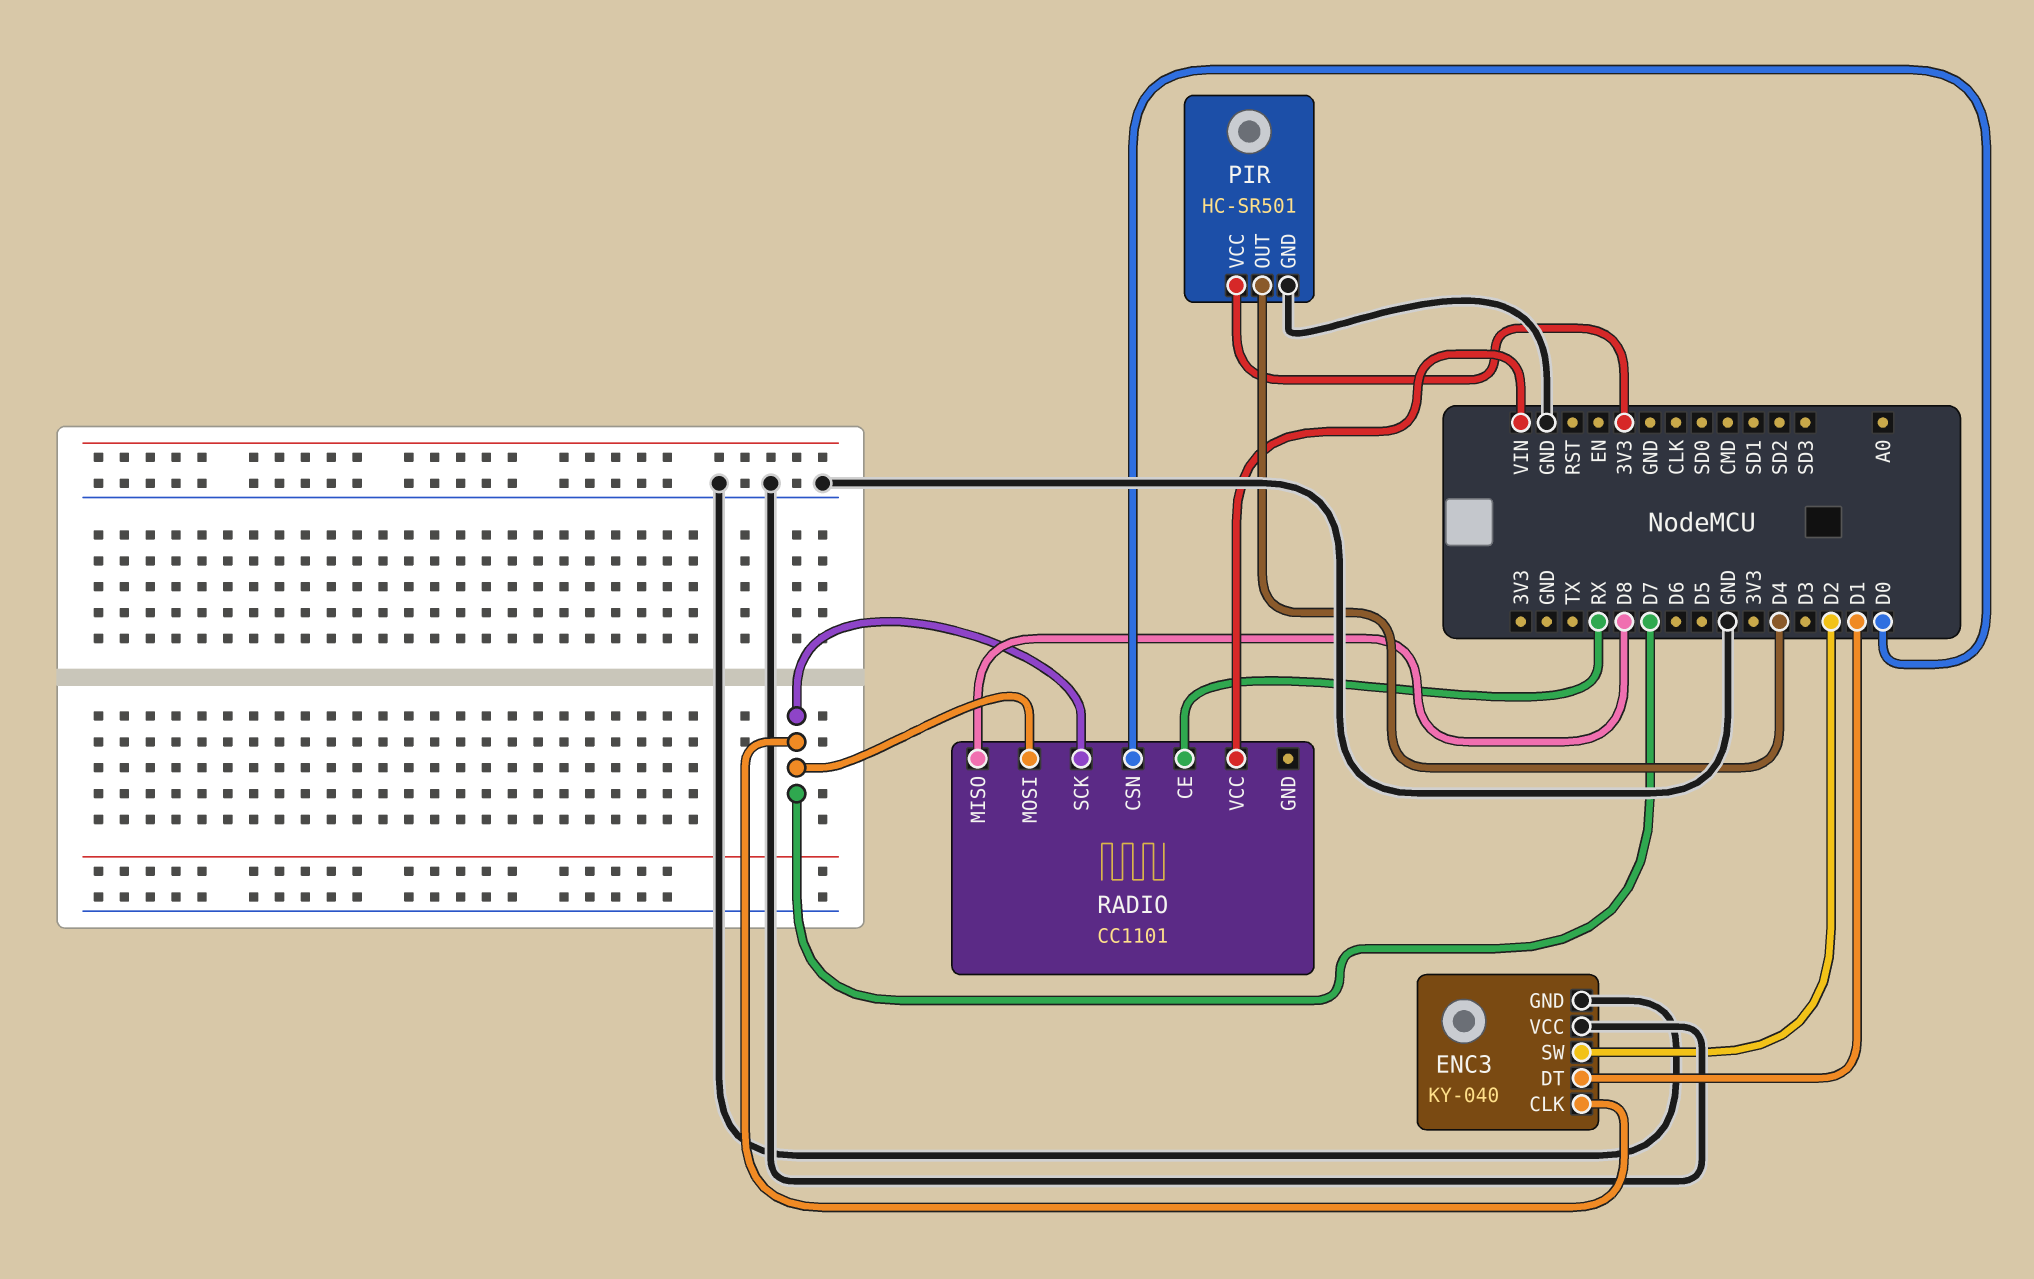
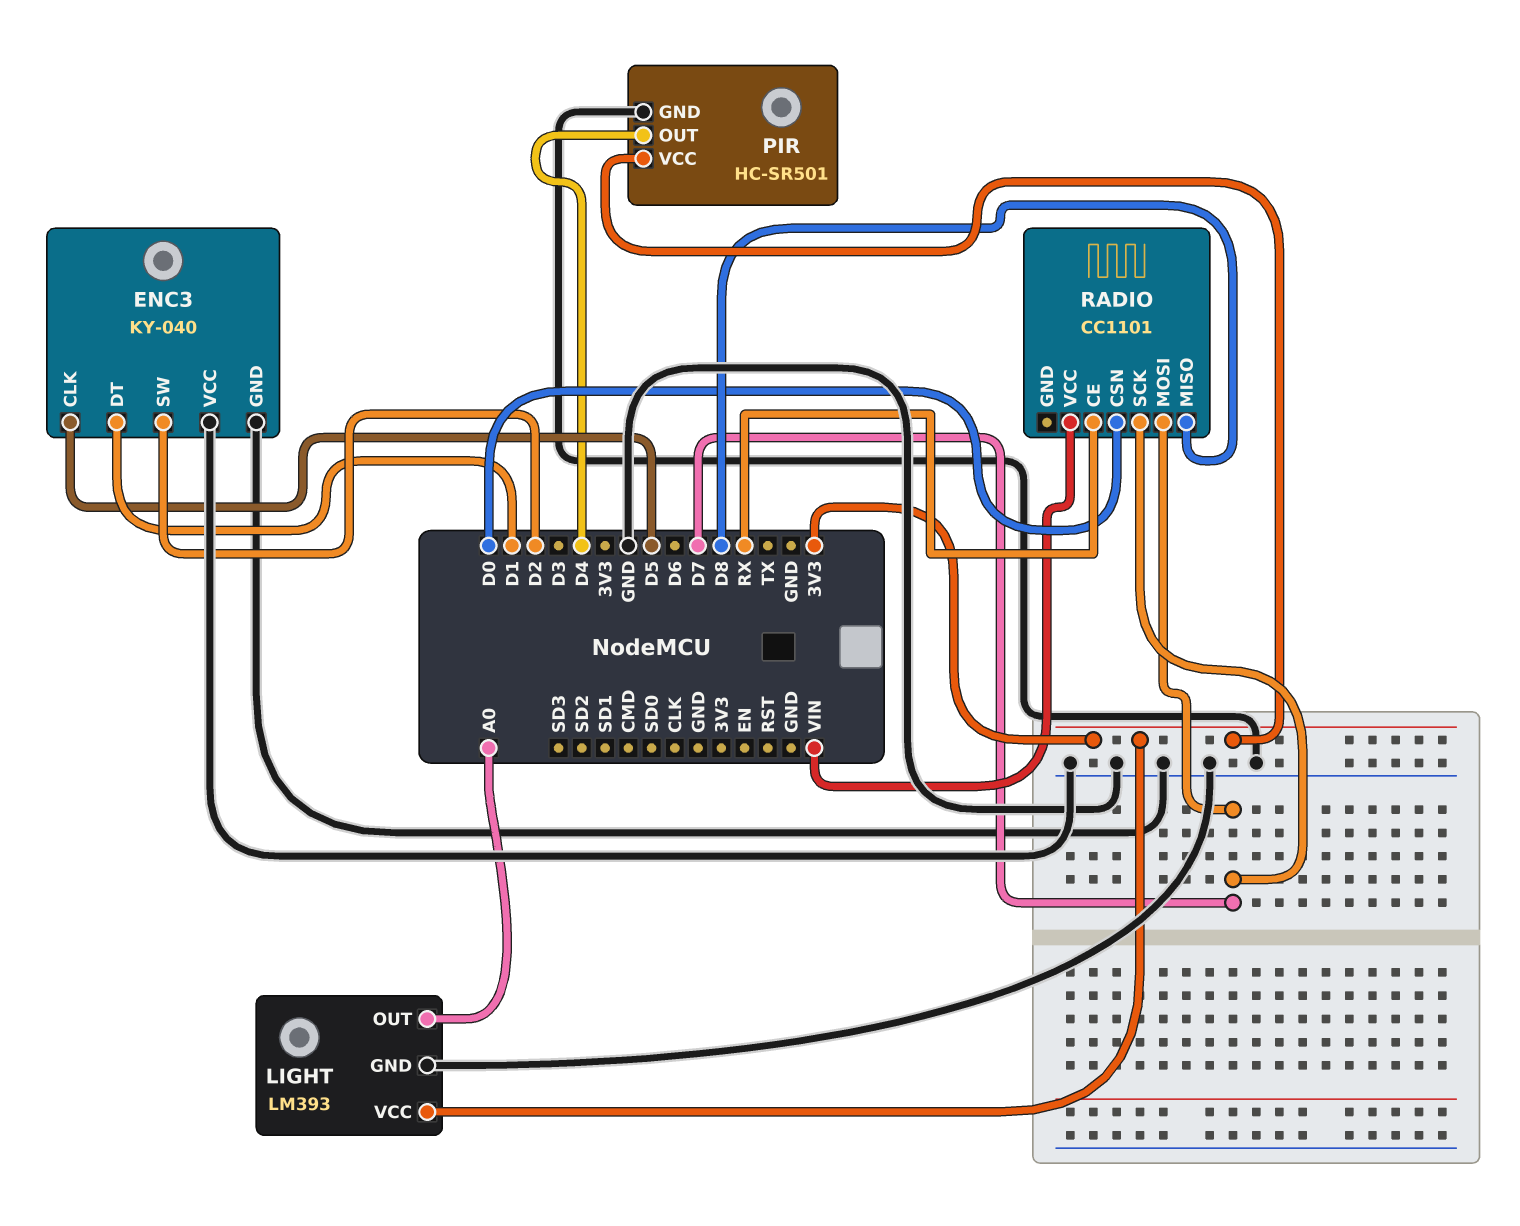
ENC3 pin CLK: D7 -> D5
LIGHT: none -> LM393
LIGHT pin GND: none -> GND
LIGHT pin OUT: none -> A0
LIGHT pin VCC: none -> 3V3

